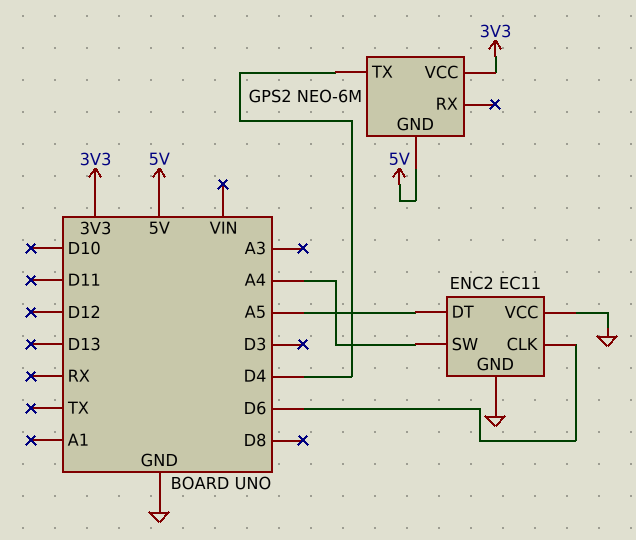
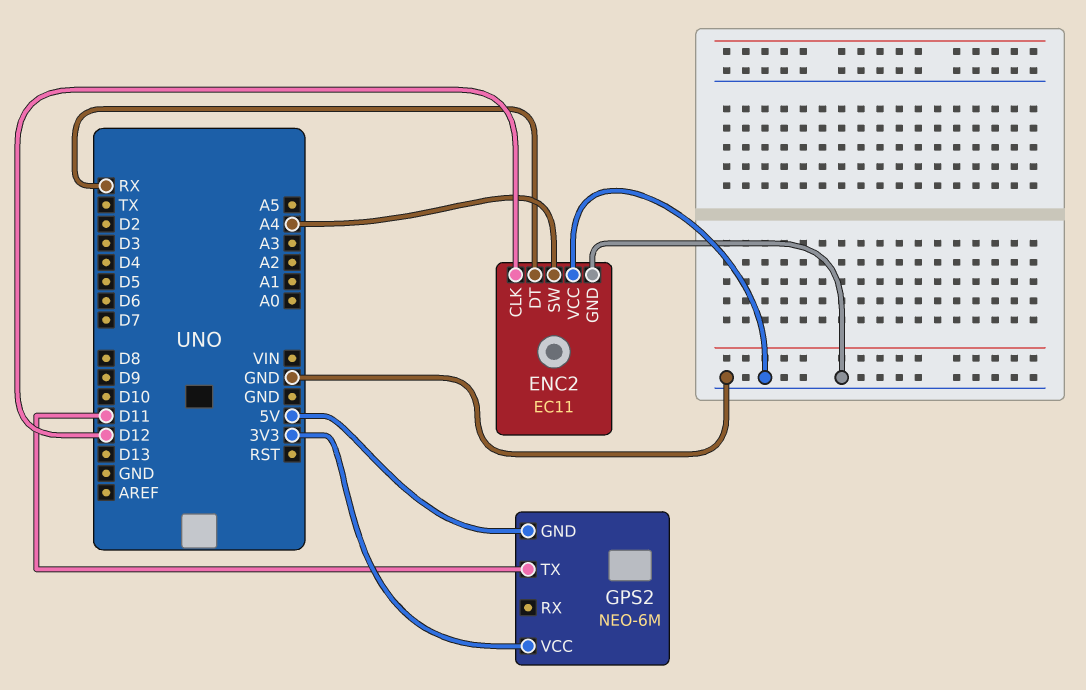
ENC2 pin CLK: D6 -> D12
ENC2 pin DT: A5 -> RX
GPS2 pin TX: D4 -> D11

